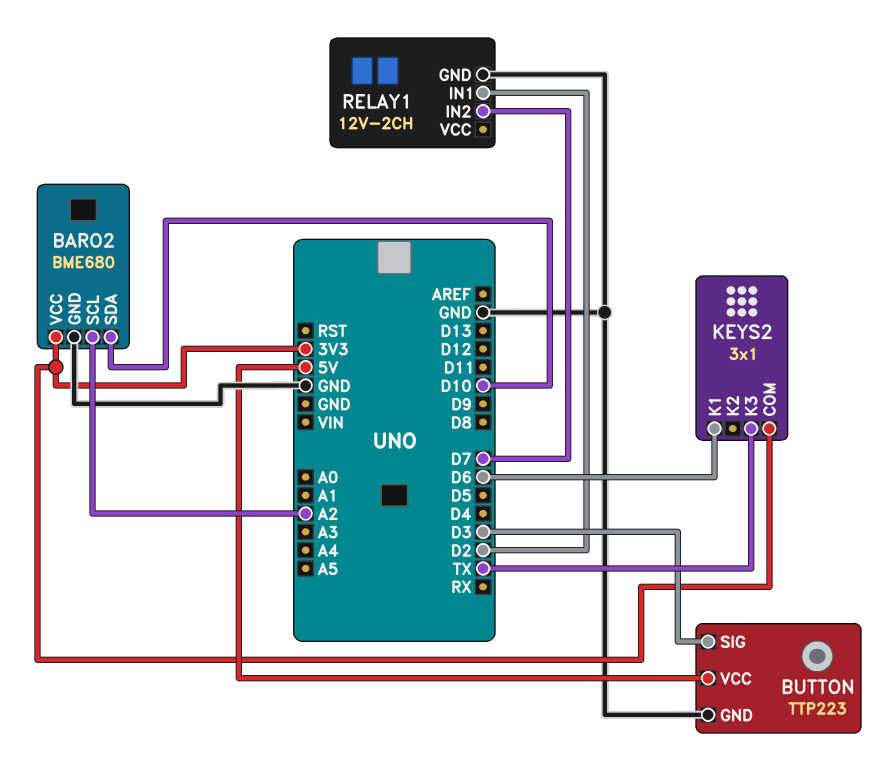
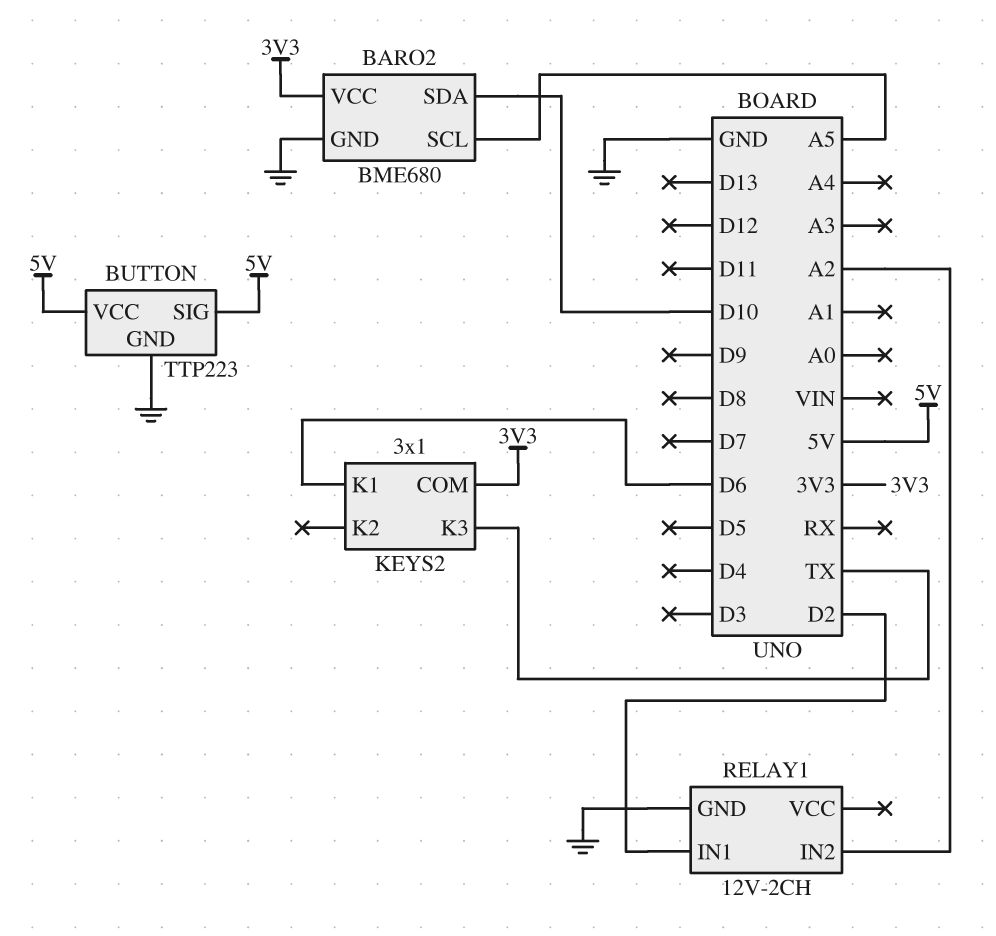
BARO2 pin SCL: A2 -> A5
BUTTON pin SIG: D3 -> 5V
RELAY1 pin IN2: D7 -> A2

